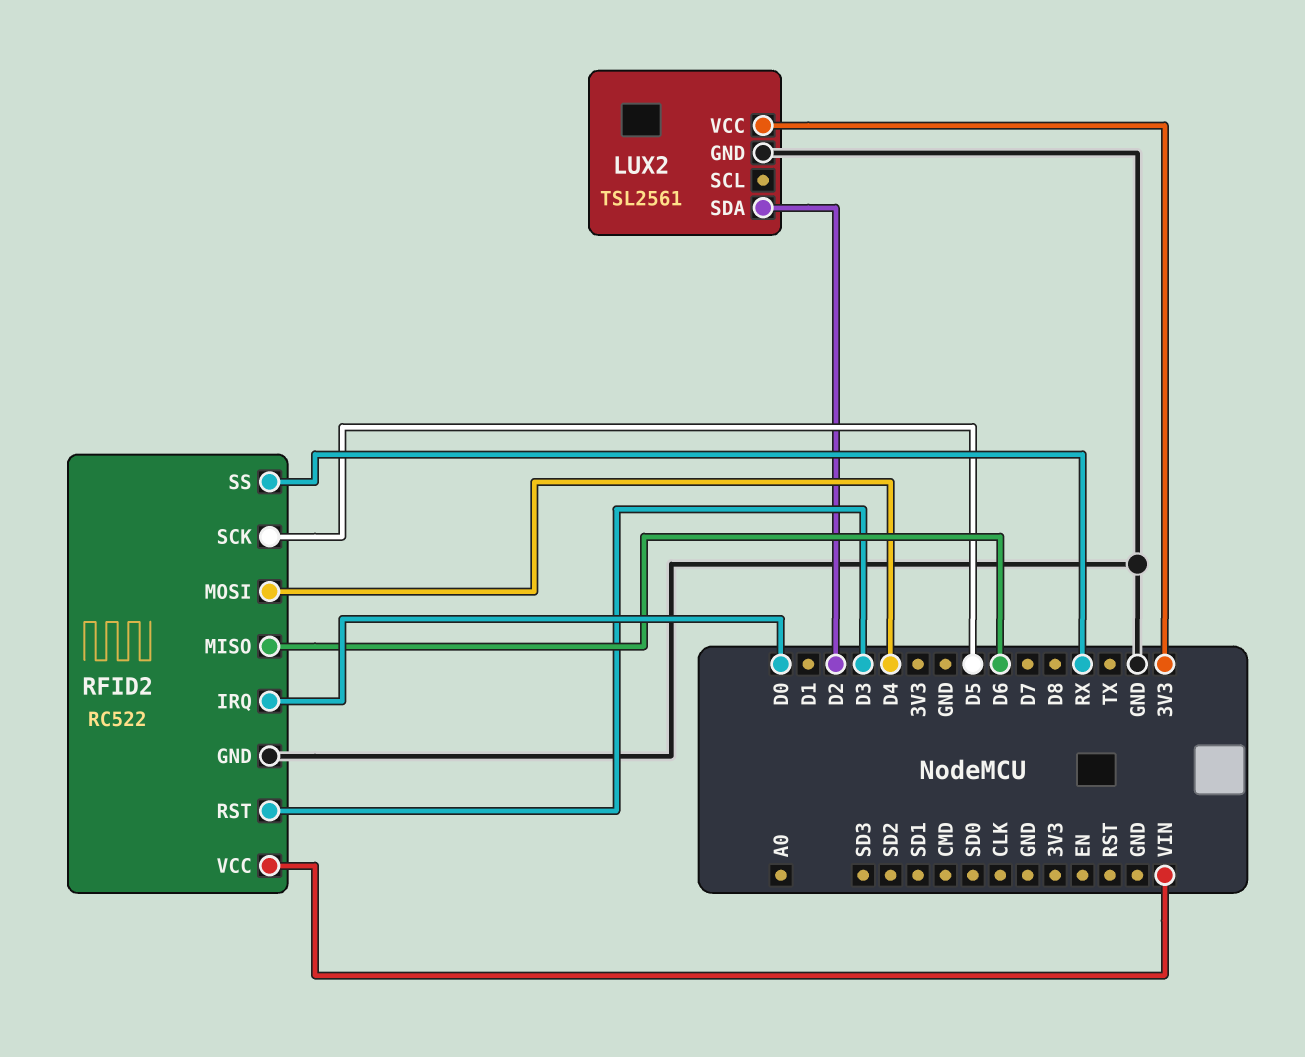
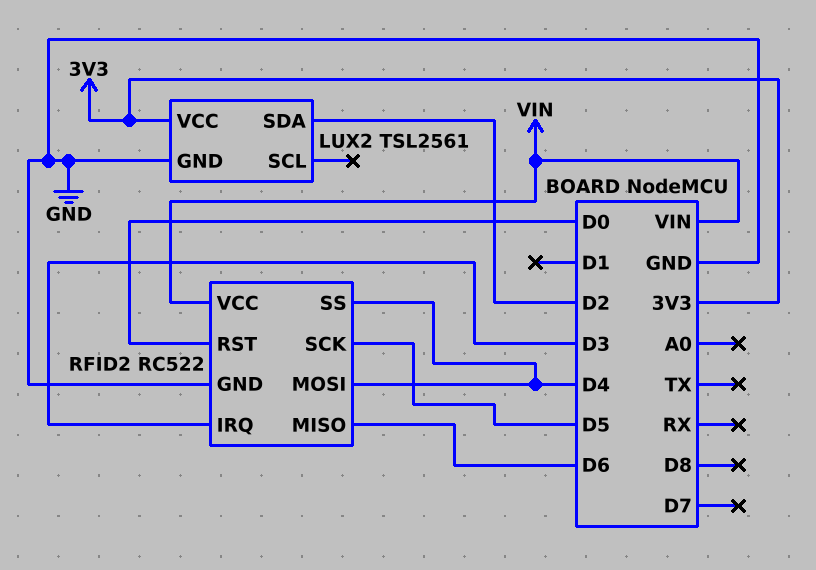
RFID2 pin IRQ: D0 -> D3
RFID2 pin RST: D3 -> D0
RFID2 pin SS: RX -> D4

